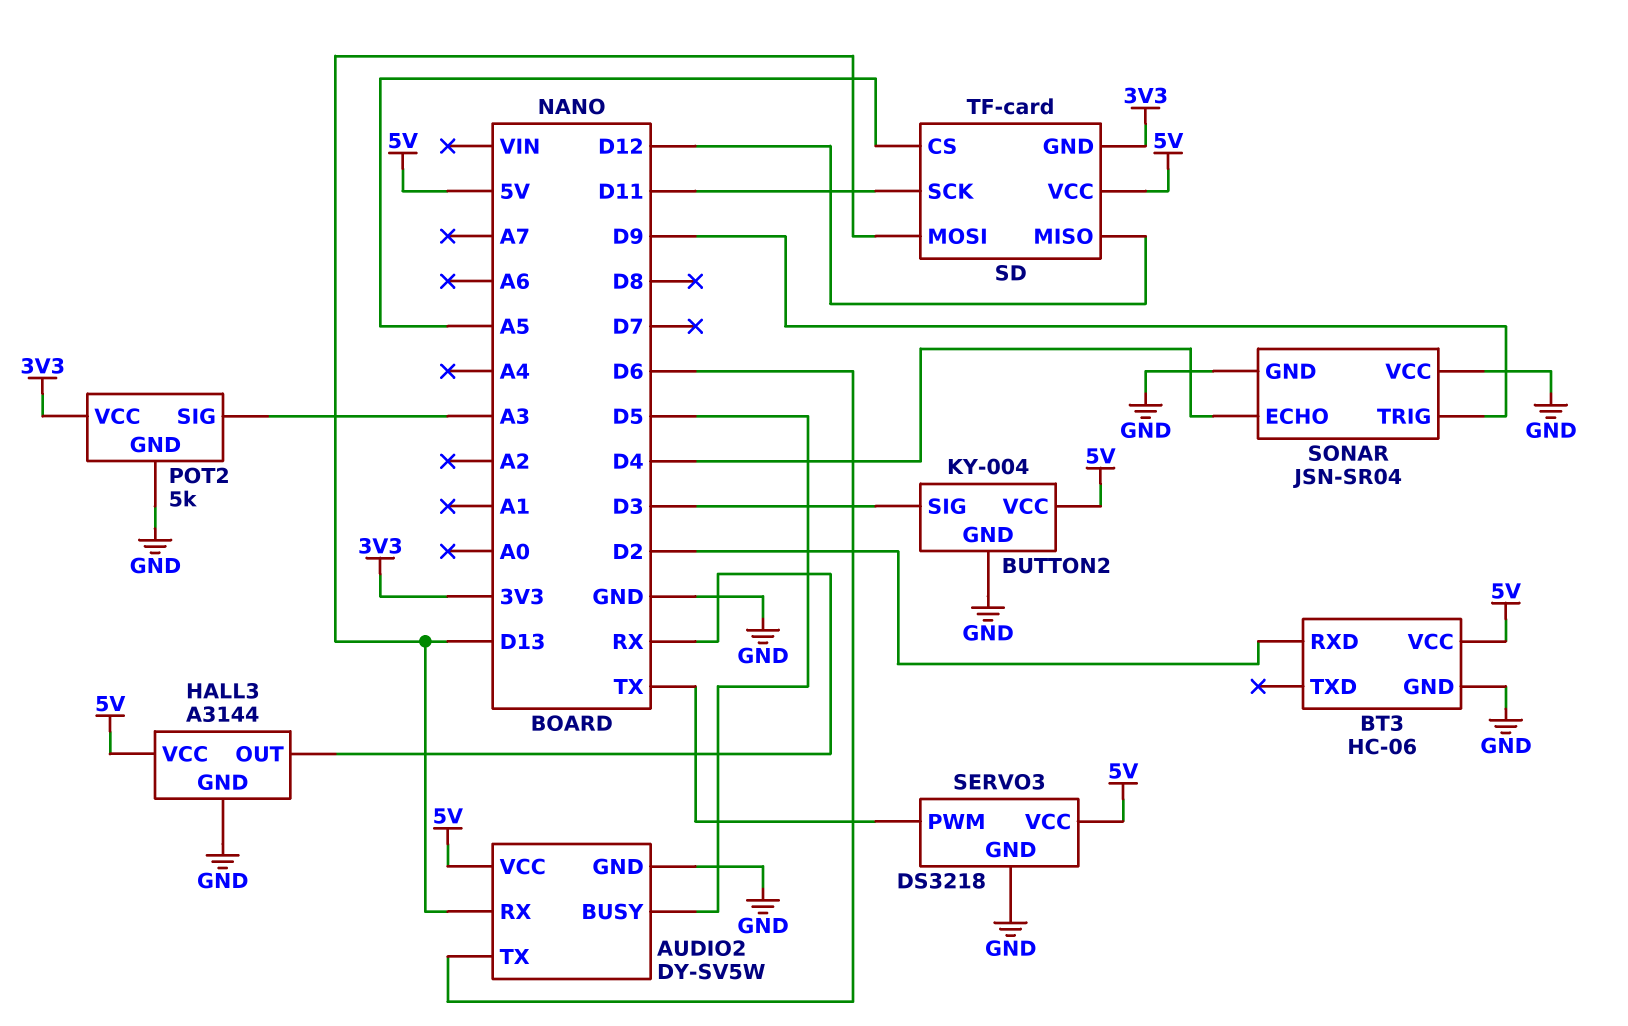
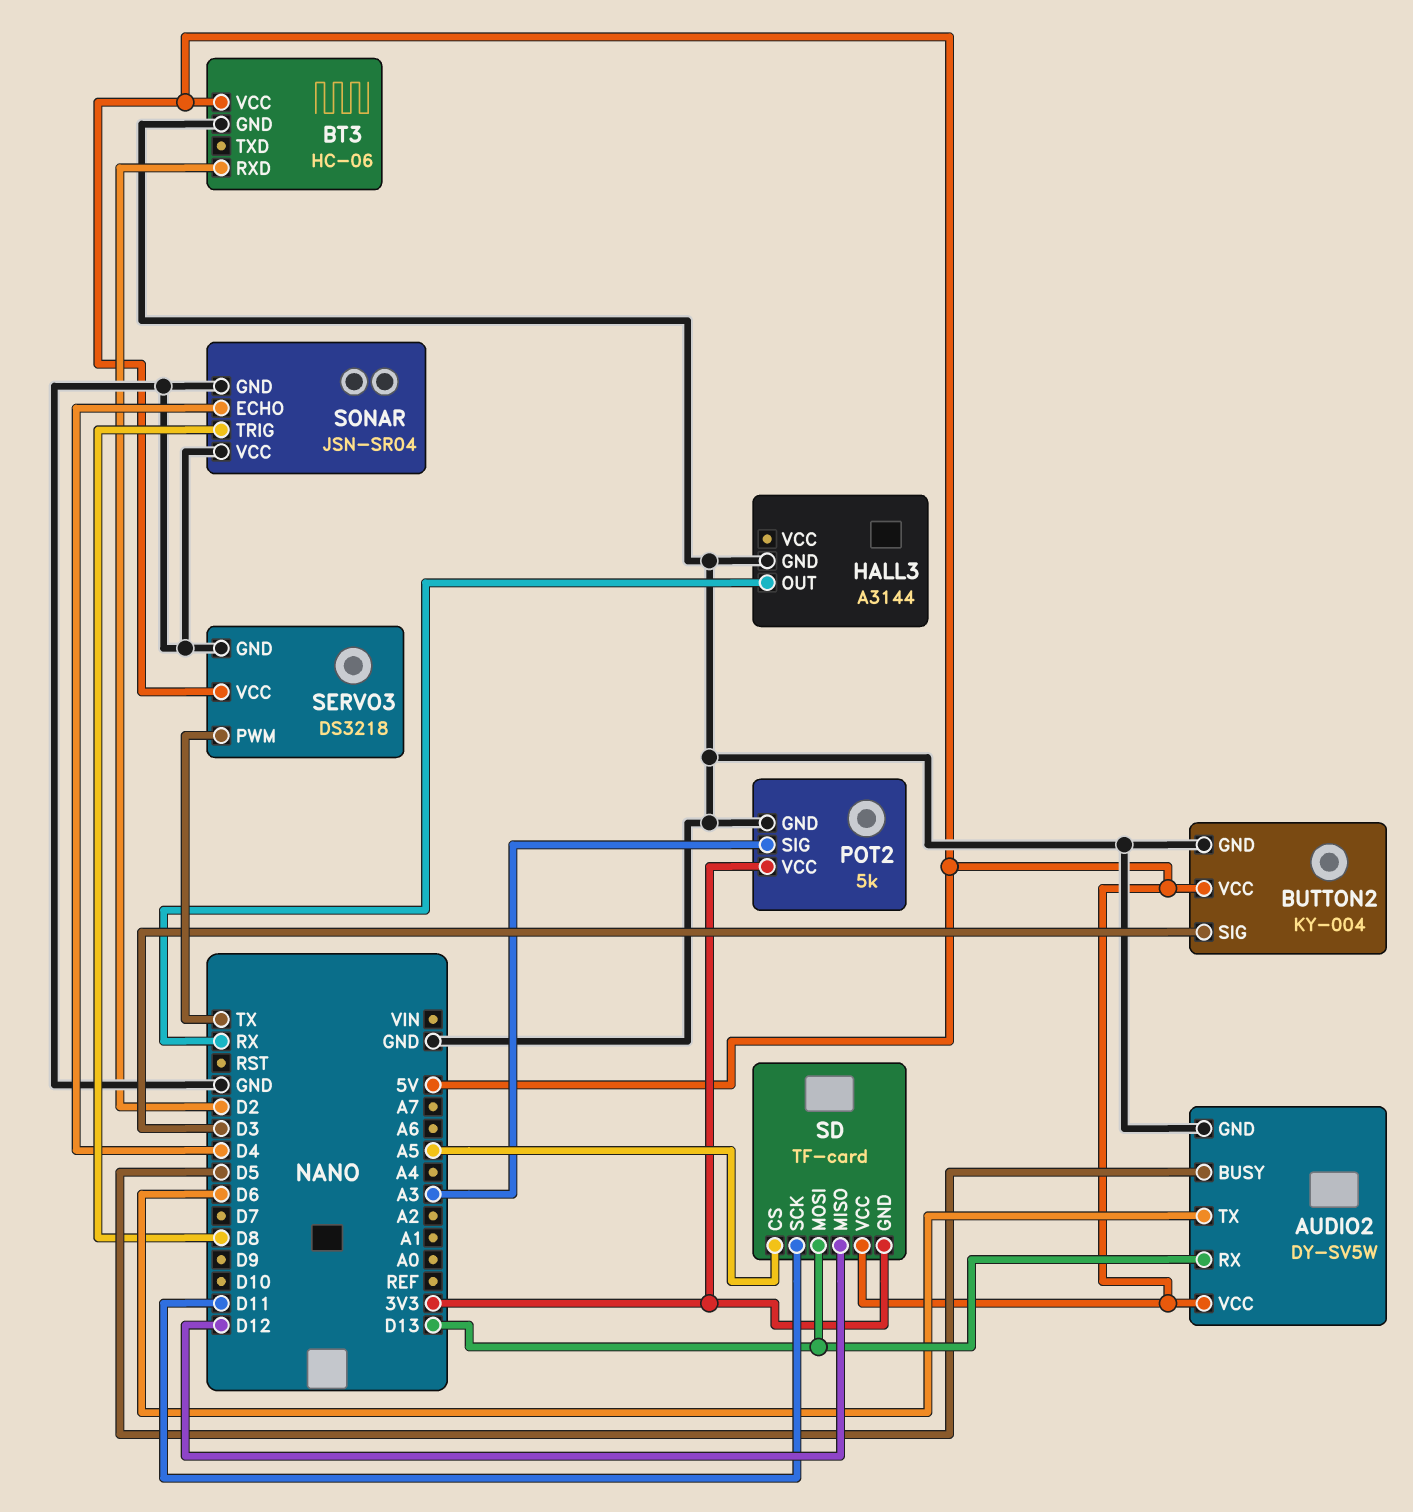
HALL3 pin VCC: 5V -> none
SONAR pin TRIG: D9 -> D8

